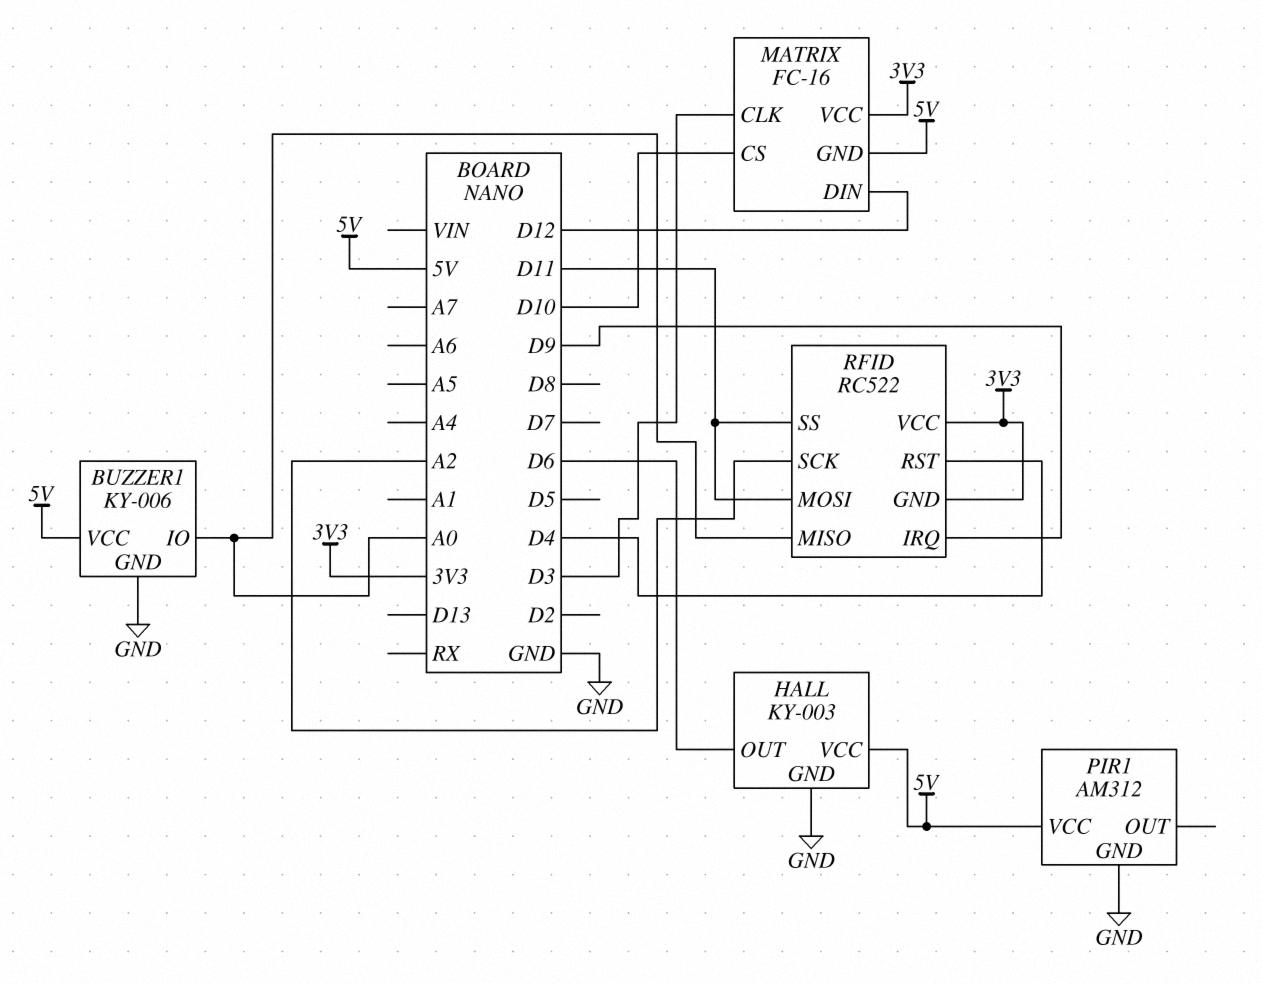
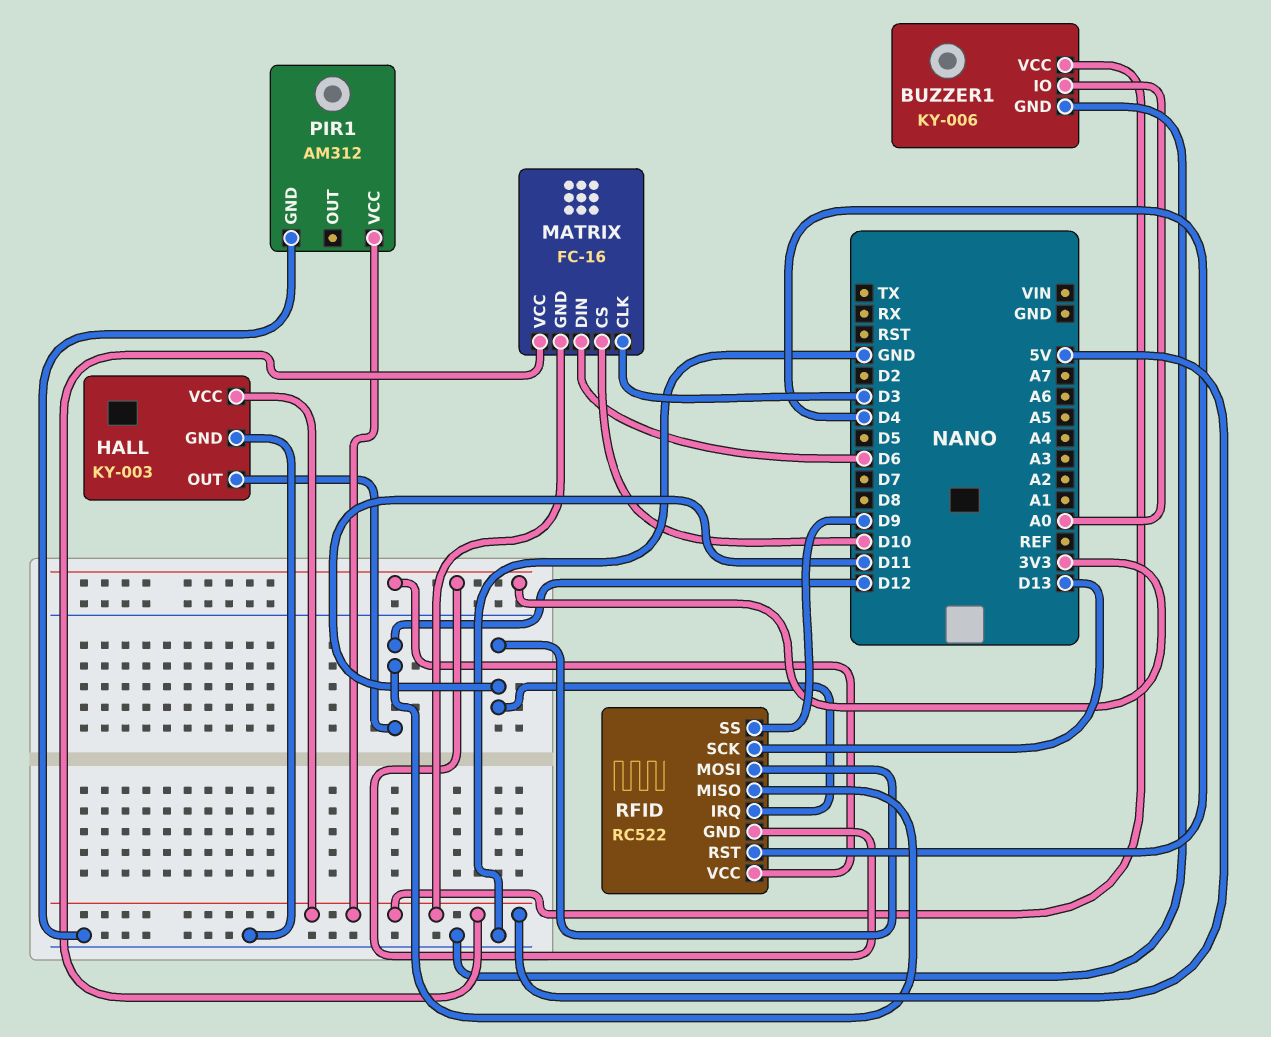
HALL pin OUT: D6 -> D12
MATRIX pin DIN: D12 -> D6
MATRIX pin VCC: 3V3 -> 5V
RFID pin IRQ: D9 -> D11
RFID pin MISO: A0 -> D12
RFID pin SCK: A2 -> D13
RFID pin SS: D11 -> D9

